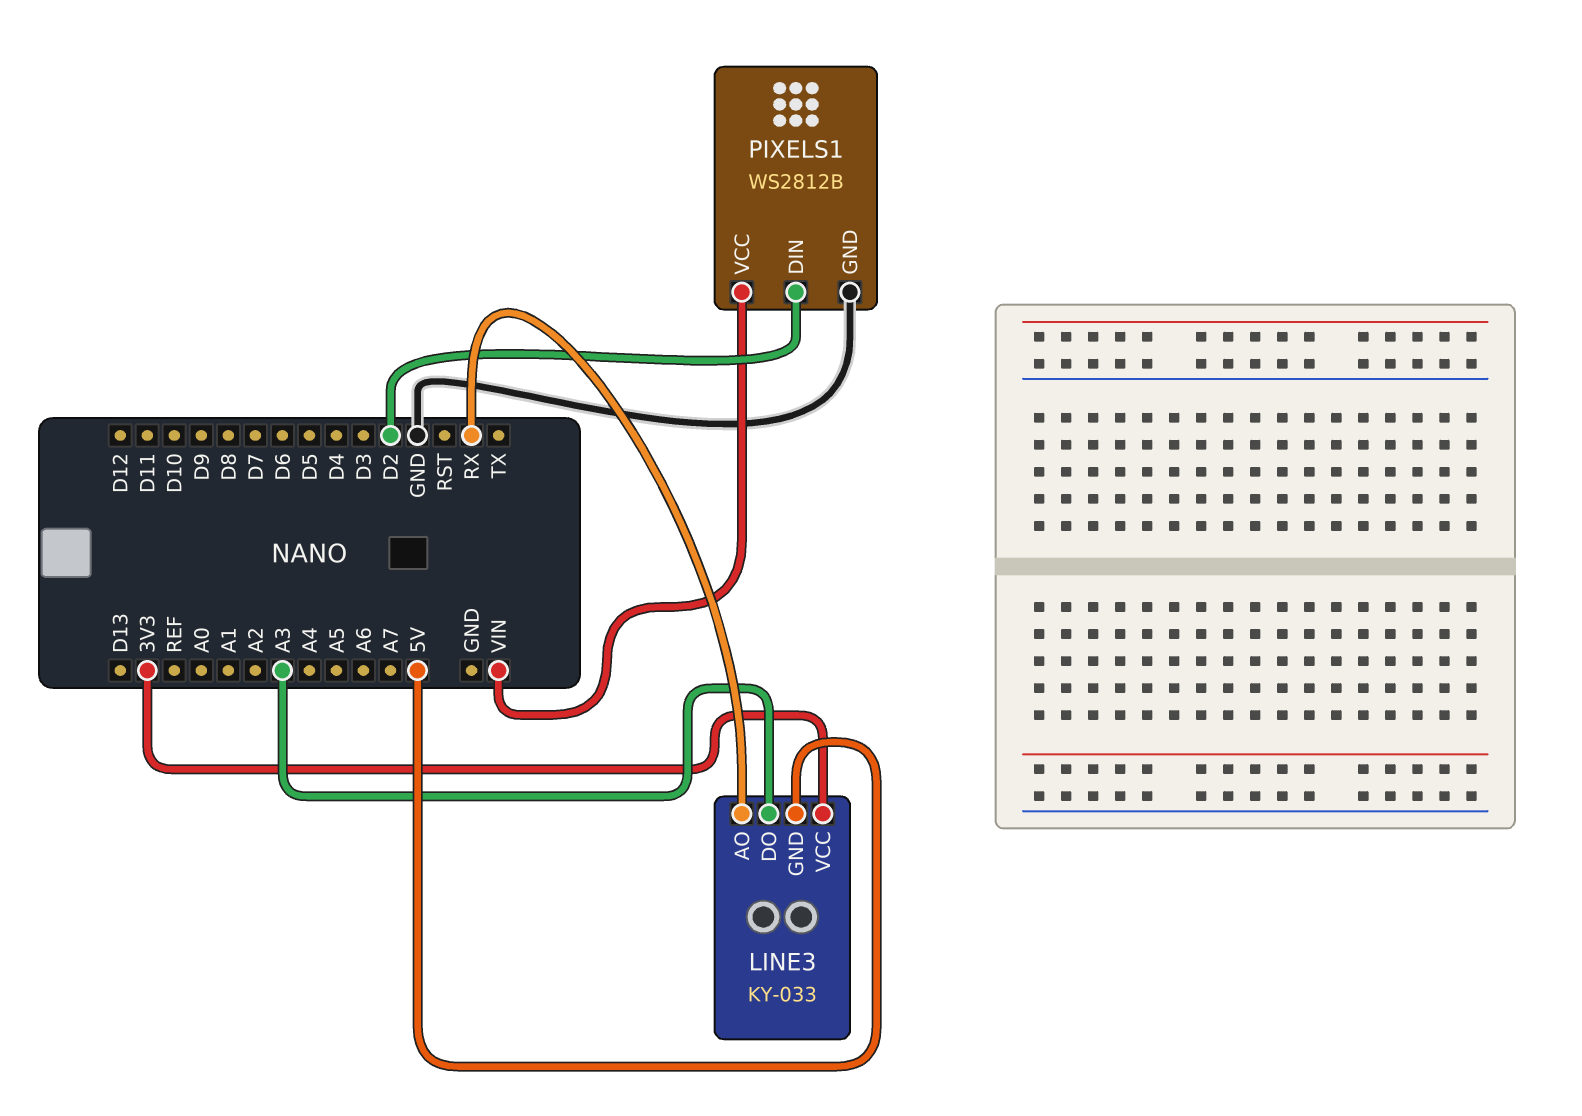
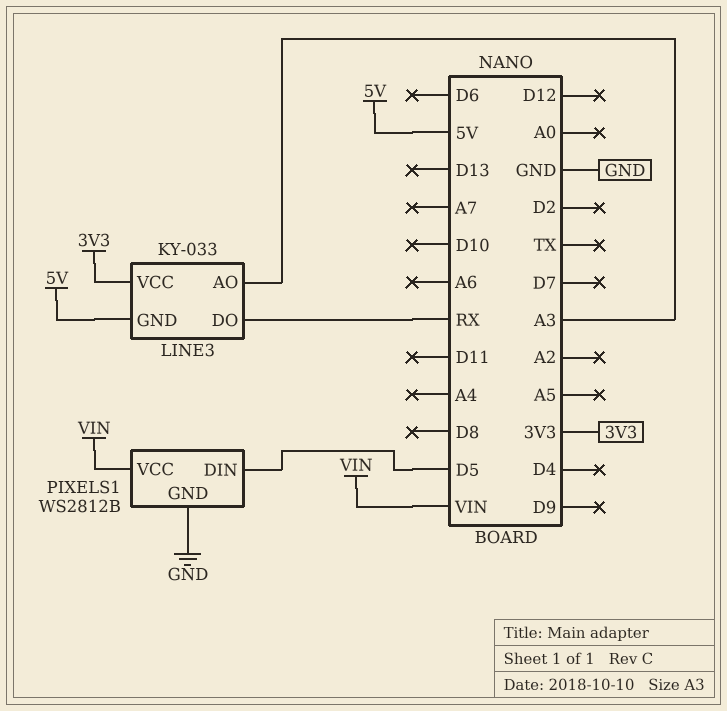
LINE3 pin AO: RX -> A3
LINE3 pin DO: A3 -> RX
PIXELS1 pin DIN: D2 -> D5

